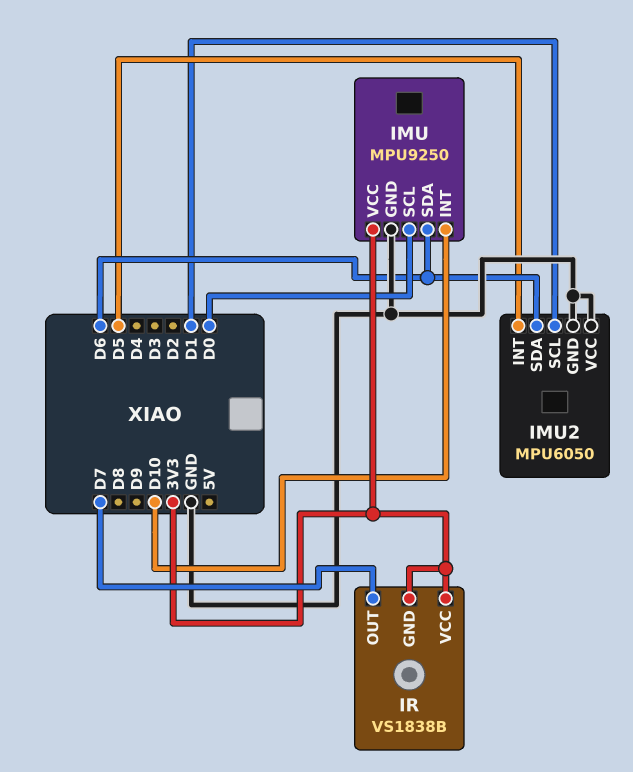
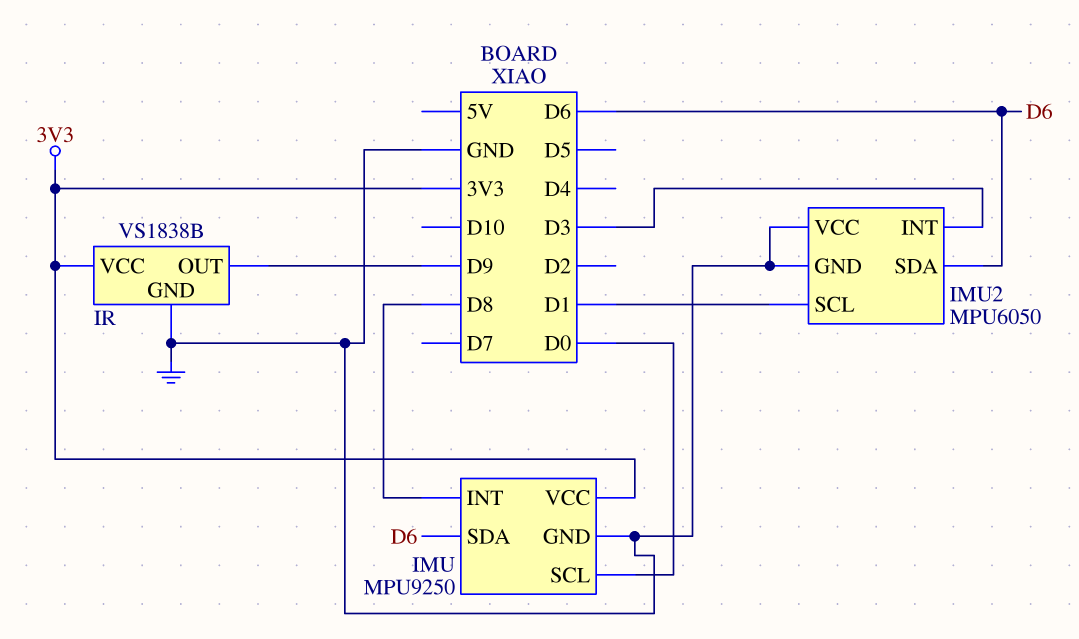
IMU pin INT: D10 -> D8
IMU2 pin INT: D5 -> D3
IR pin GND: 3V3 -> GND
IR pin OUT: D7 -> D9

